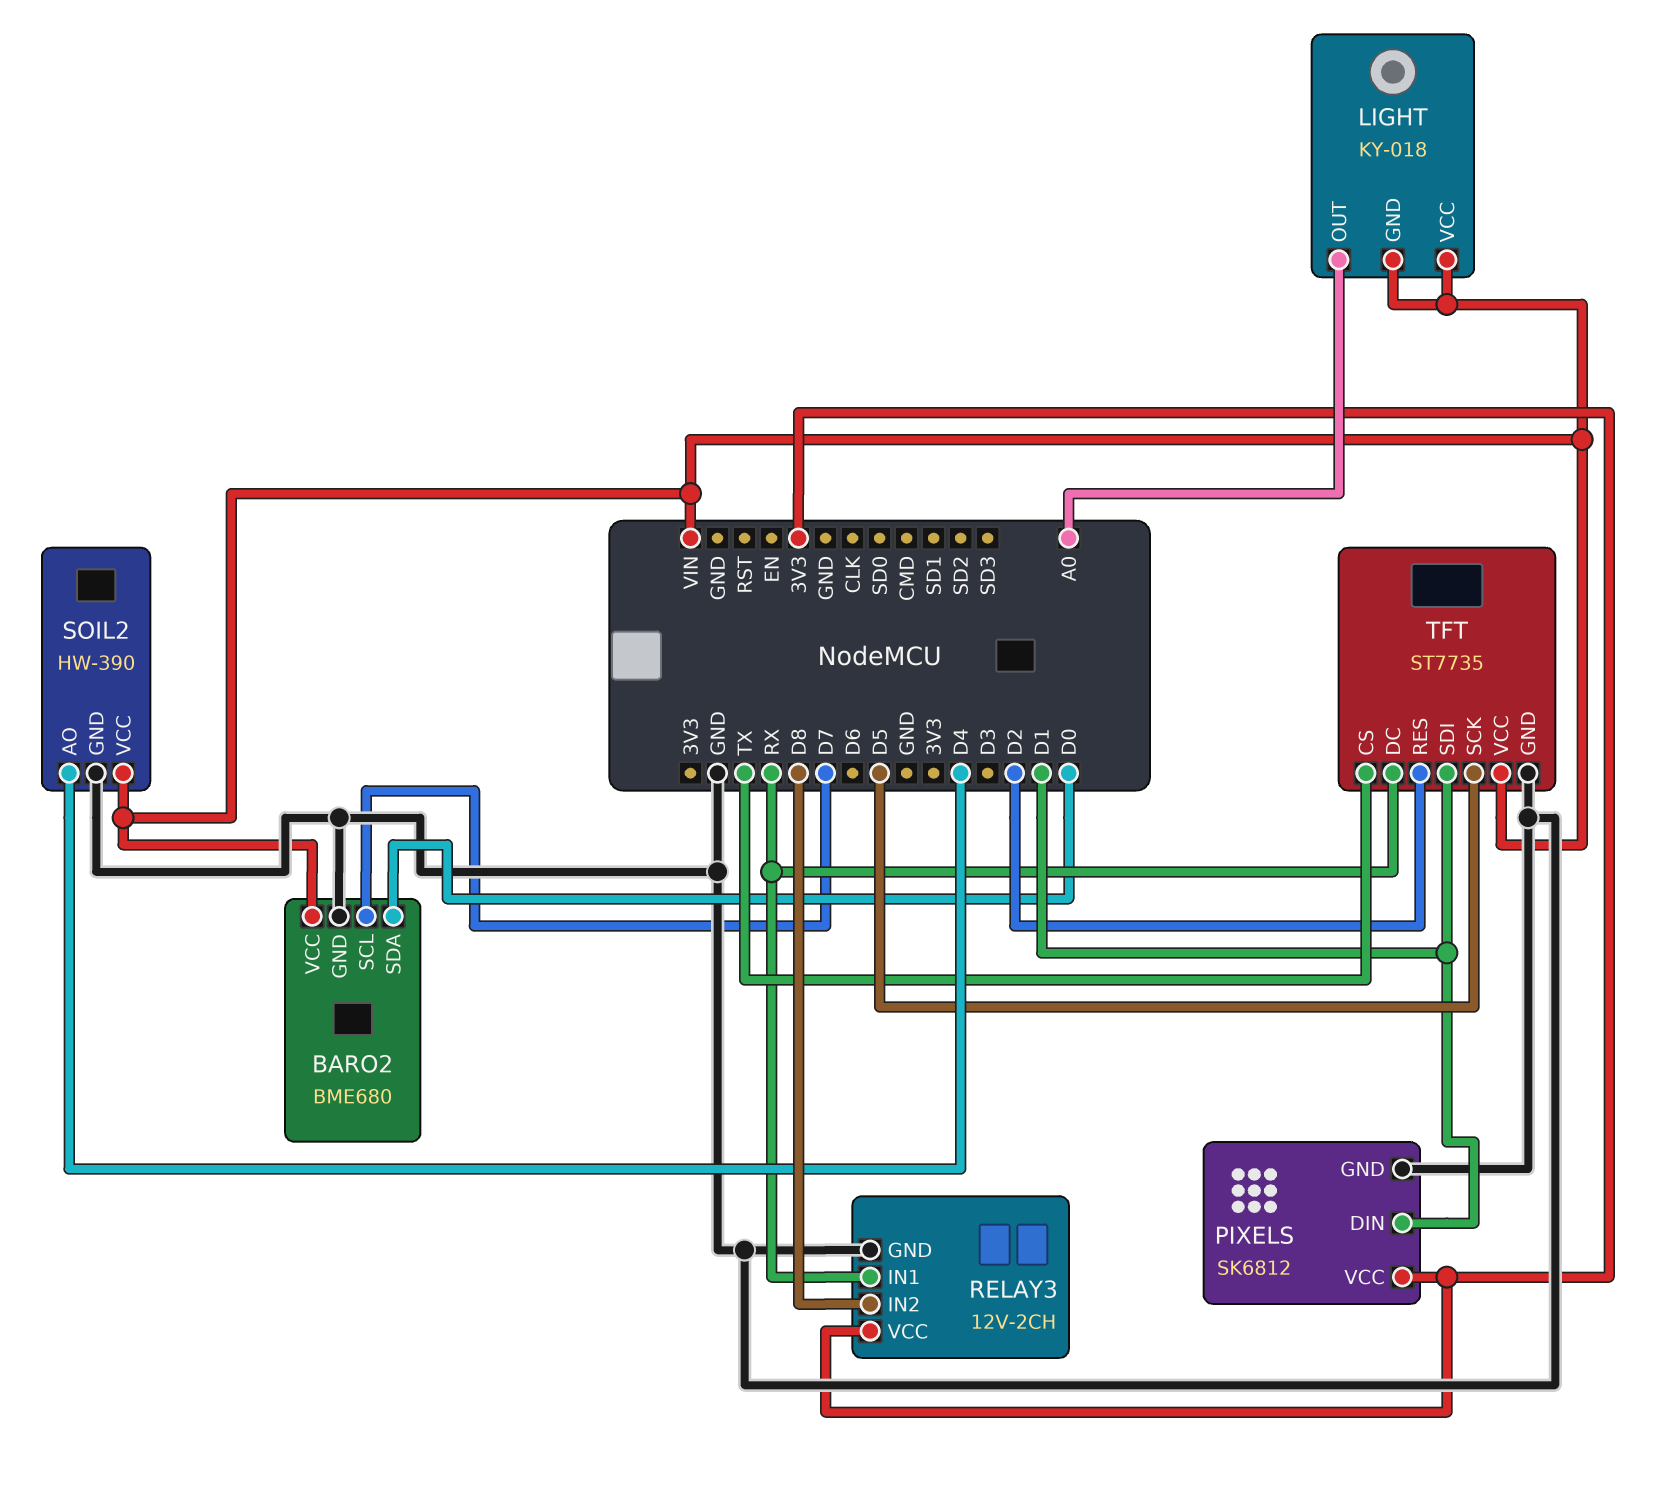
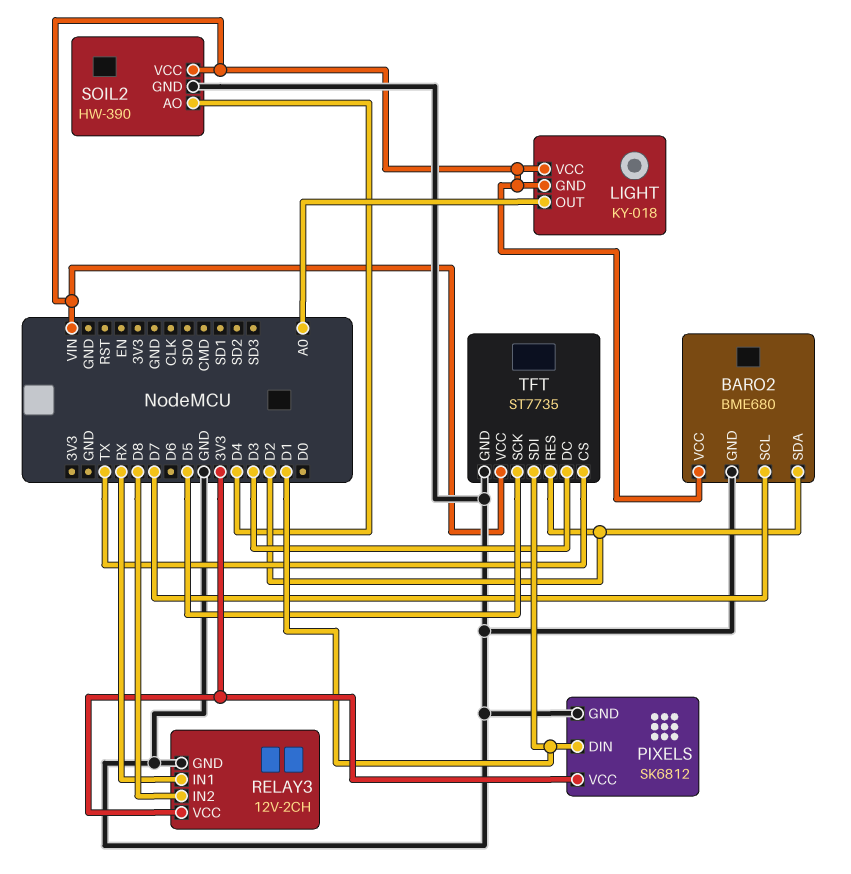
BARO2 pin SDA: D0 -> D2
TFT pin DC: RX -> D3

